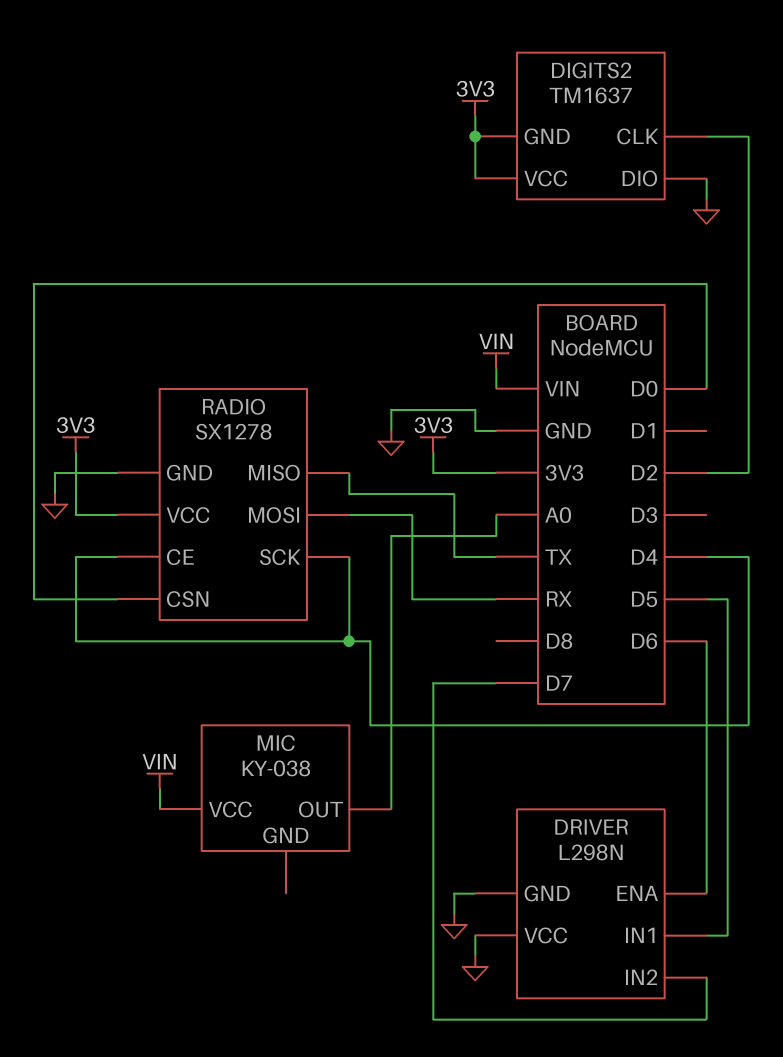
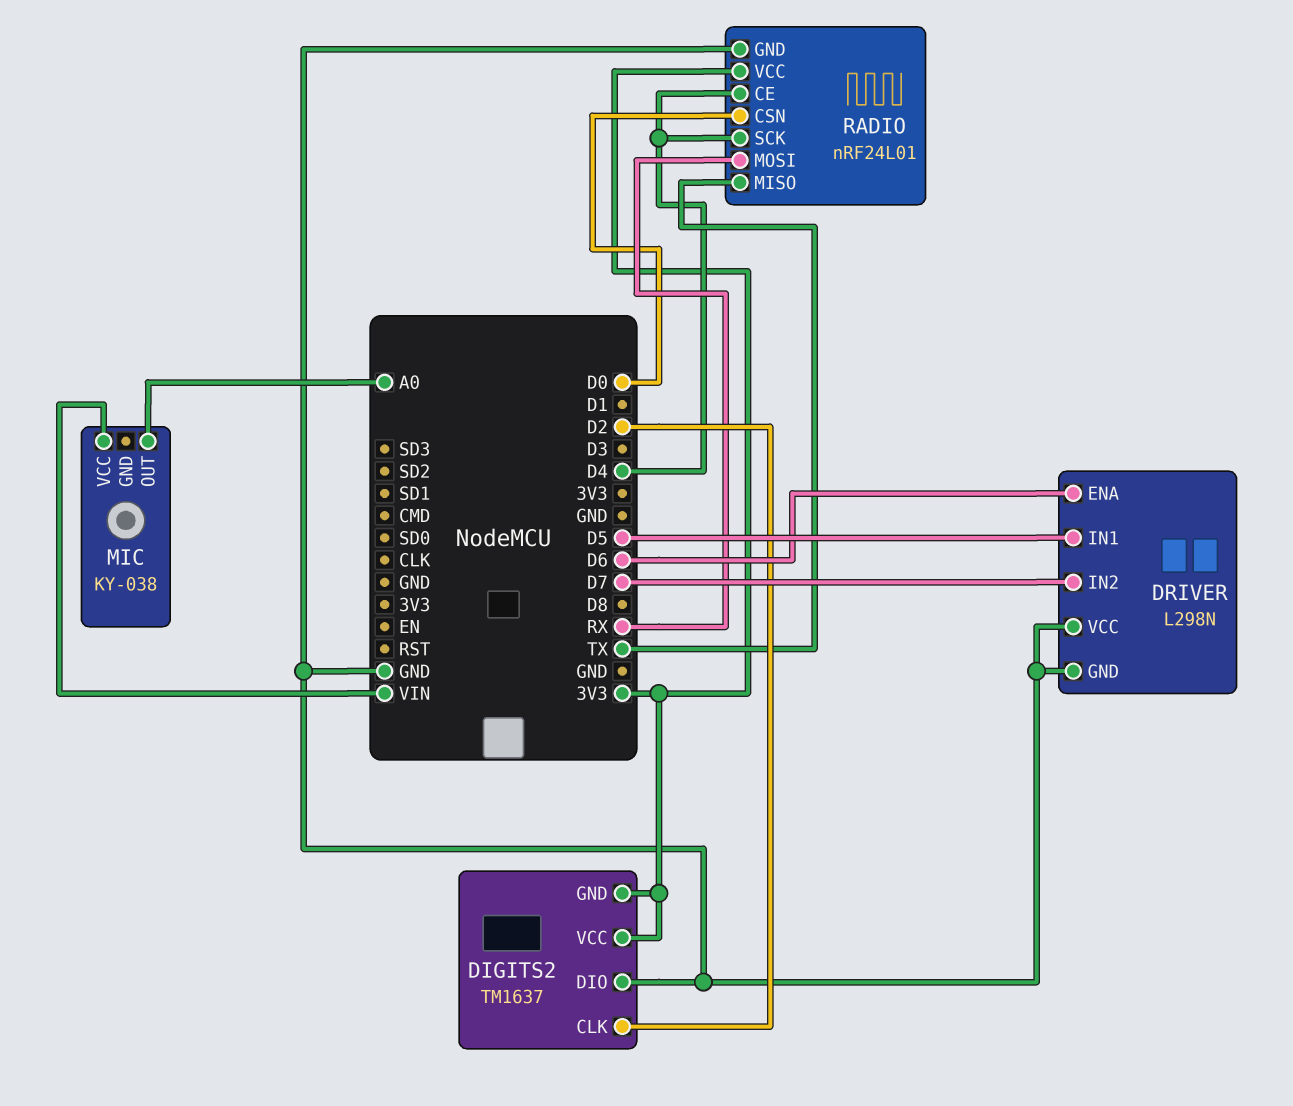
RADIO: SX1278 -> nRF24L01

